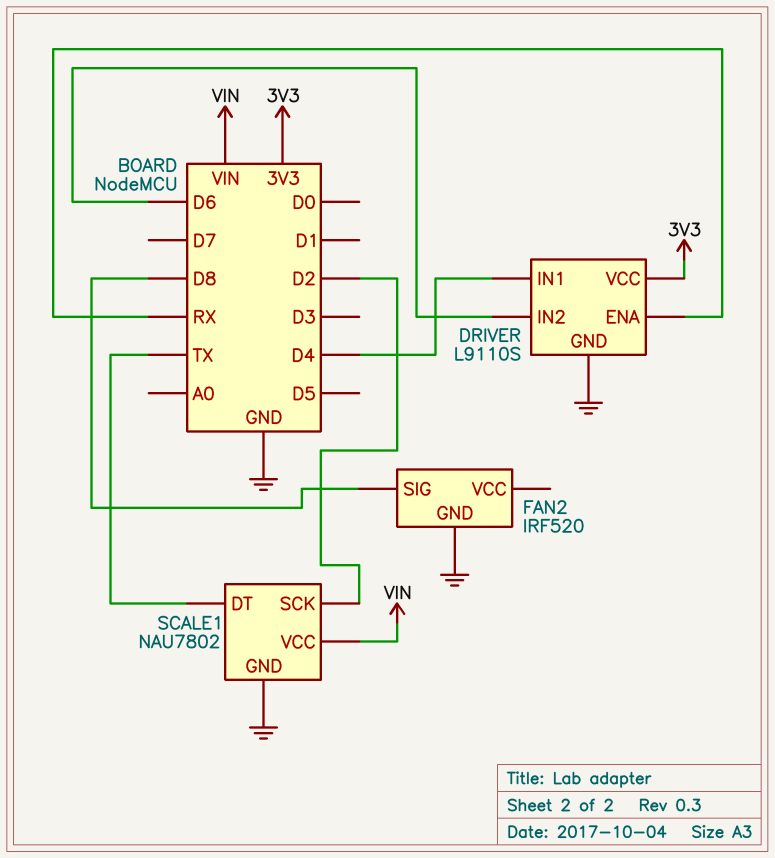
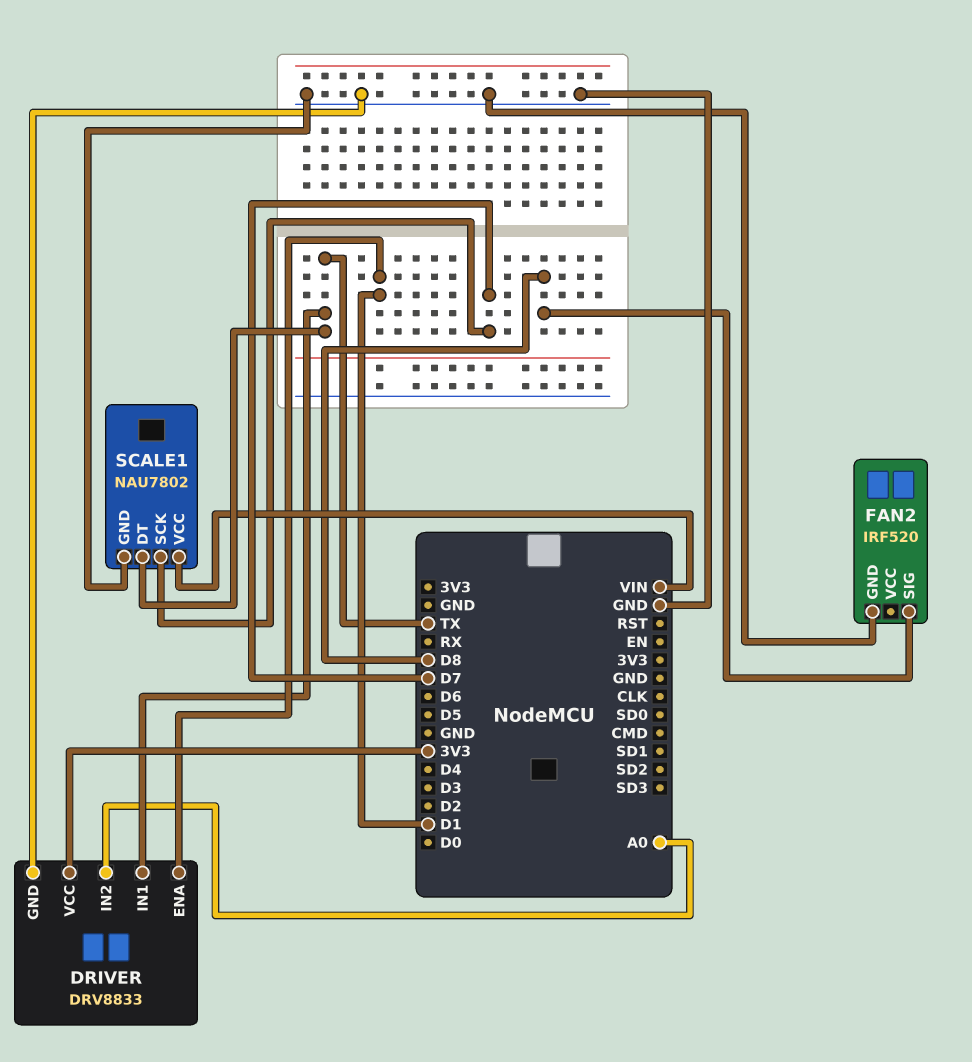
DRIVER: L9110S -> DRV8833
DRIVER pin ENA: RX -> D1
DRIVER pin IN1: D4 -> TX
DRIVER pin IN2: D6 -> A0
SCALE1 pin SCK: D2 -> D7

